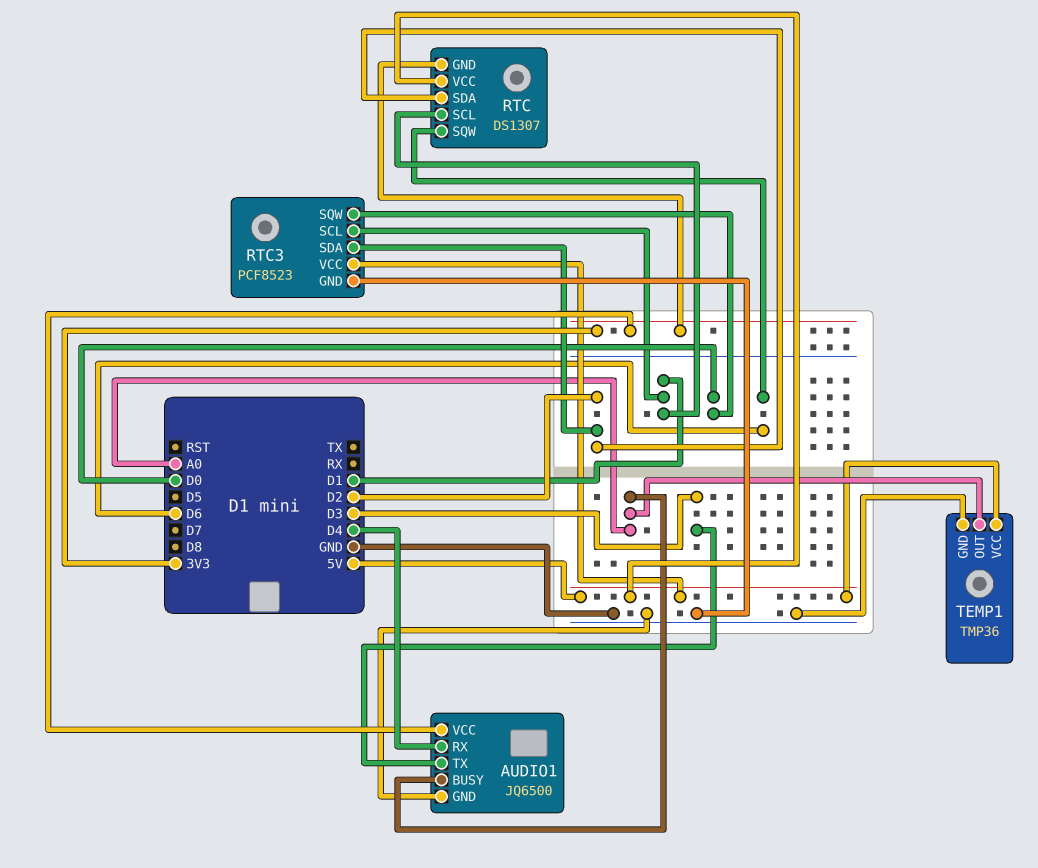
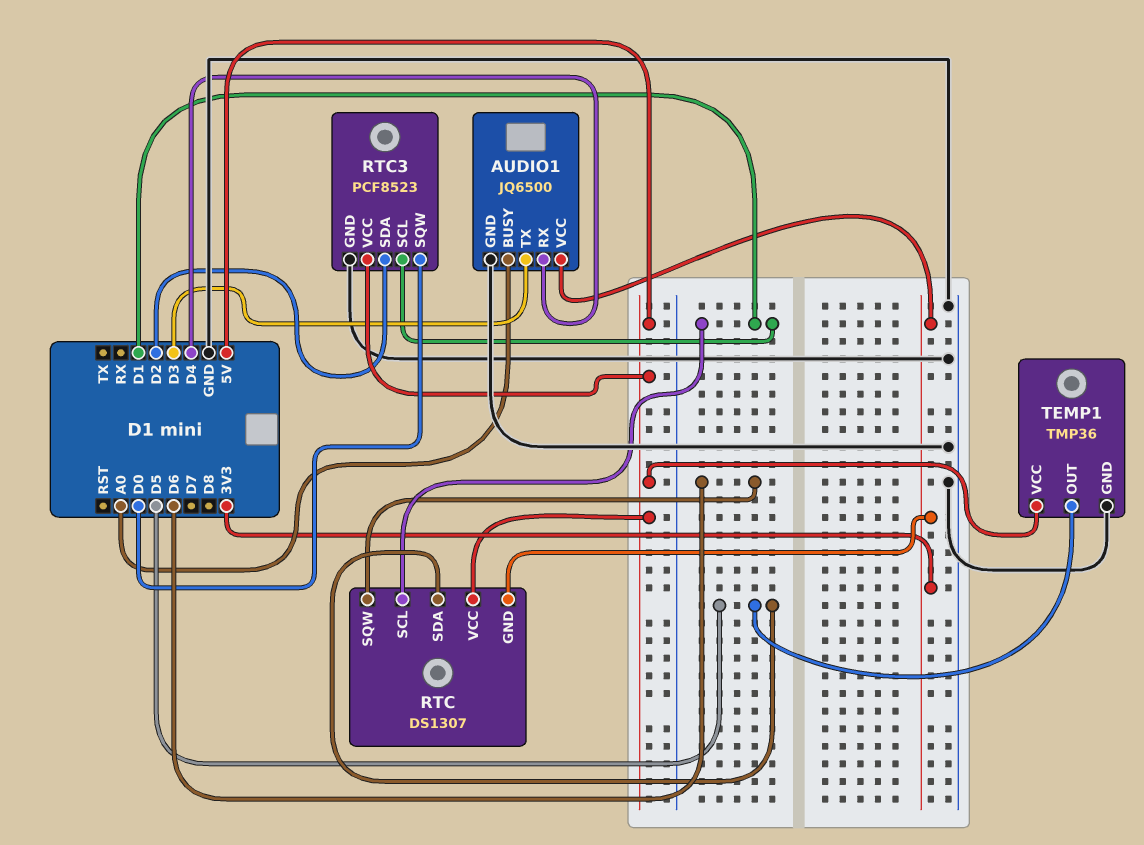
RTC pin SDA: D2 -> D5
TEMP1 pin OUT: A0 -> D5

